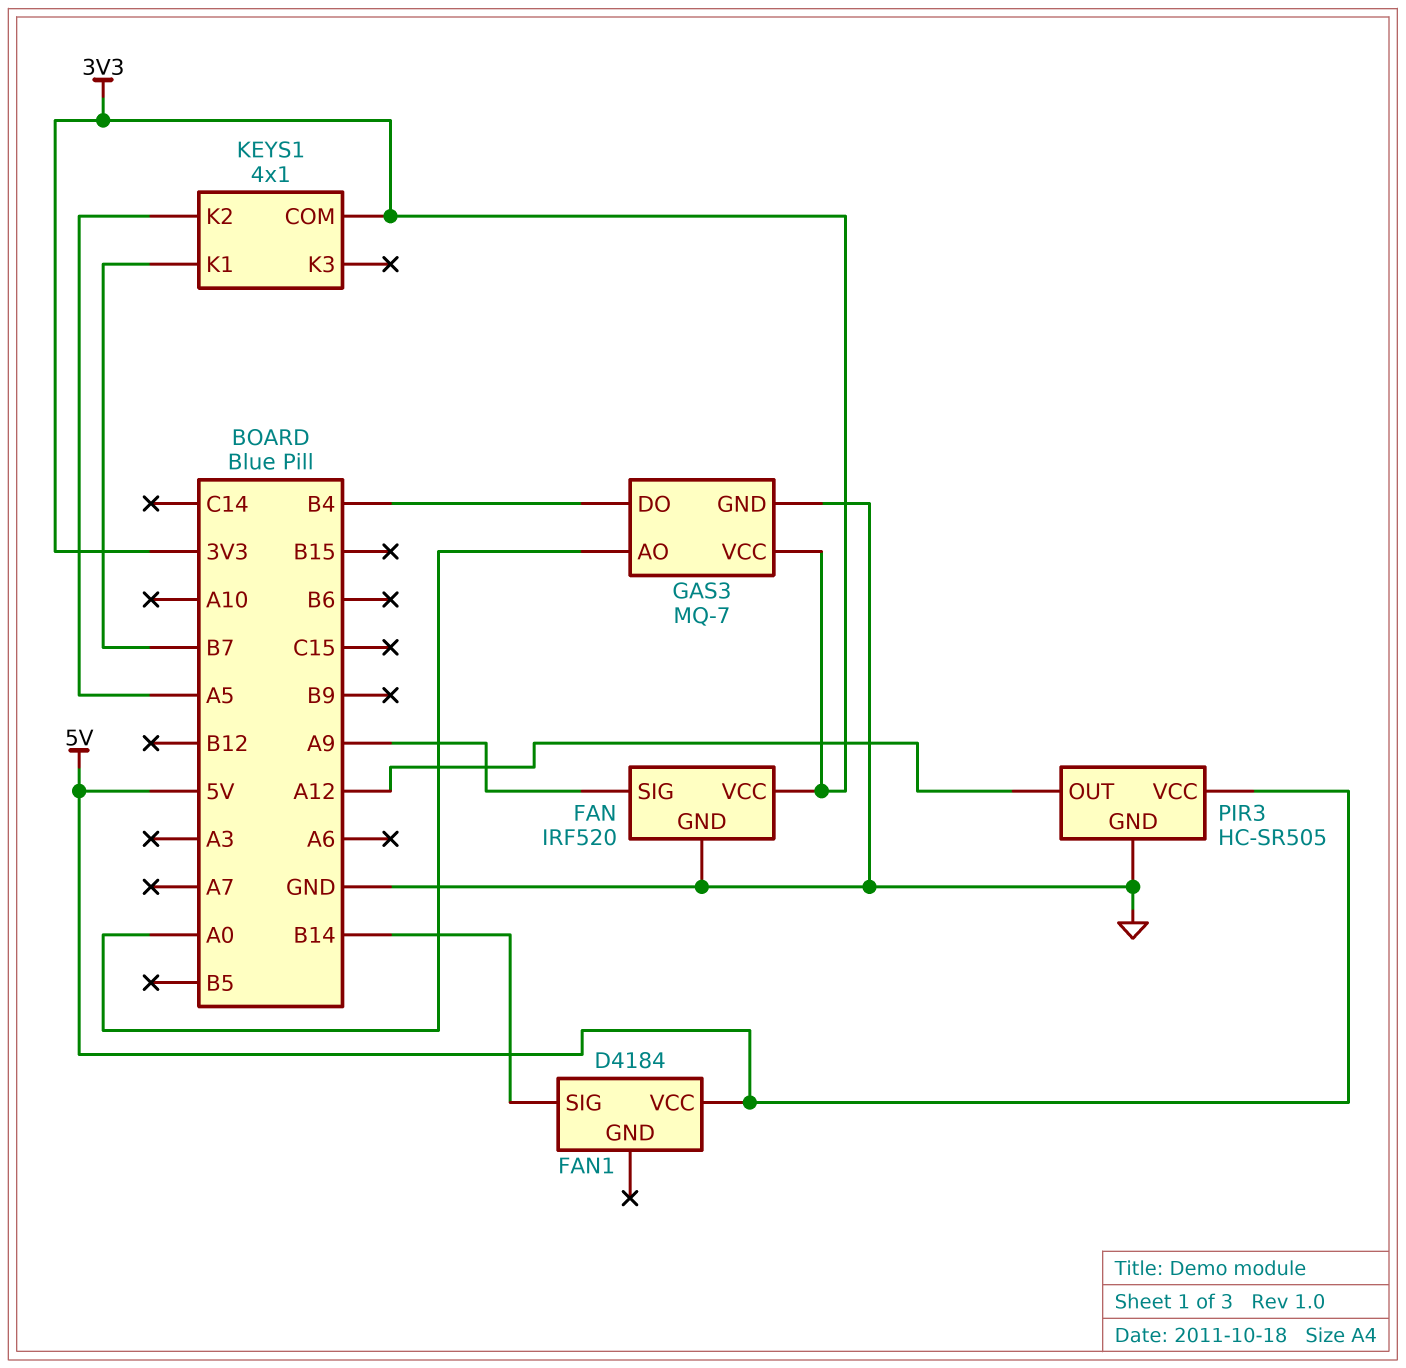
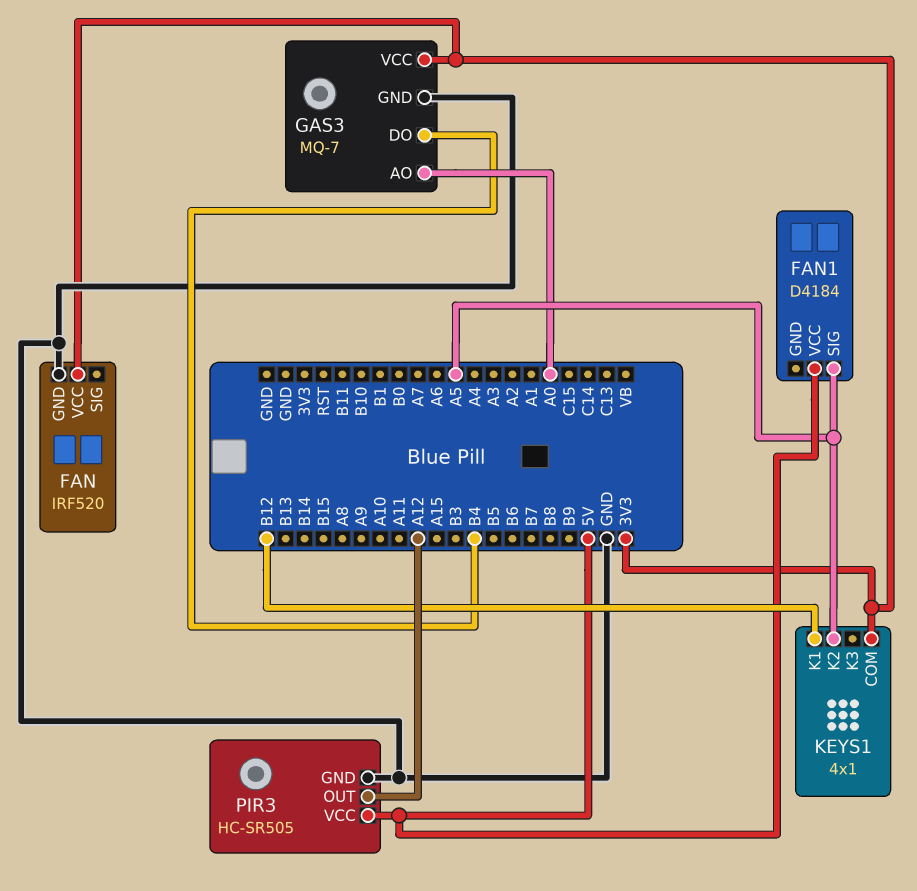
FAN pin SIG: A9 -> none
FAN1 pin SIG: B14 -> A5
KEYS1 pin K1: B7 -> B12

